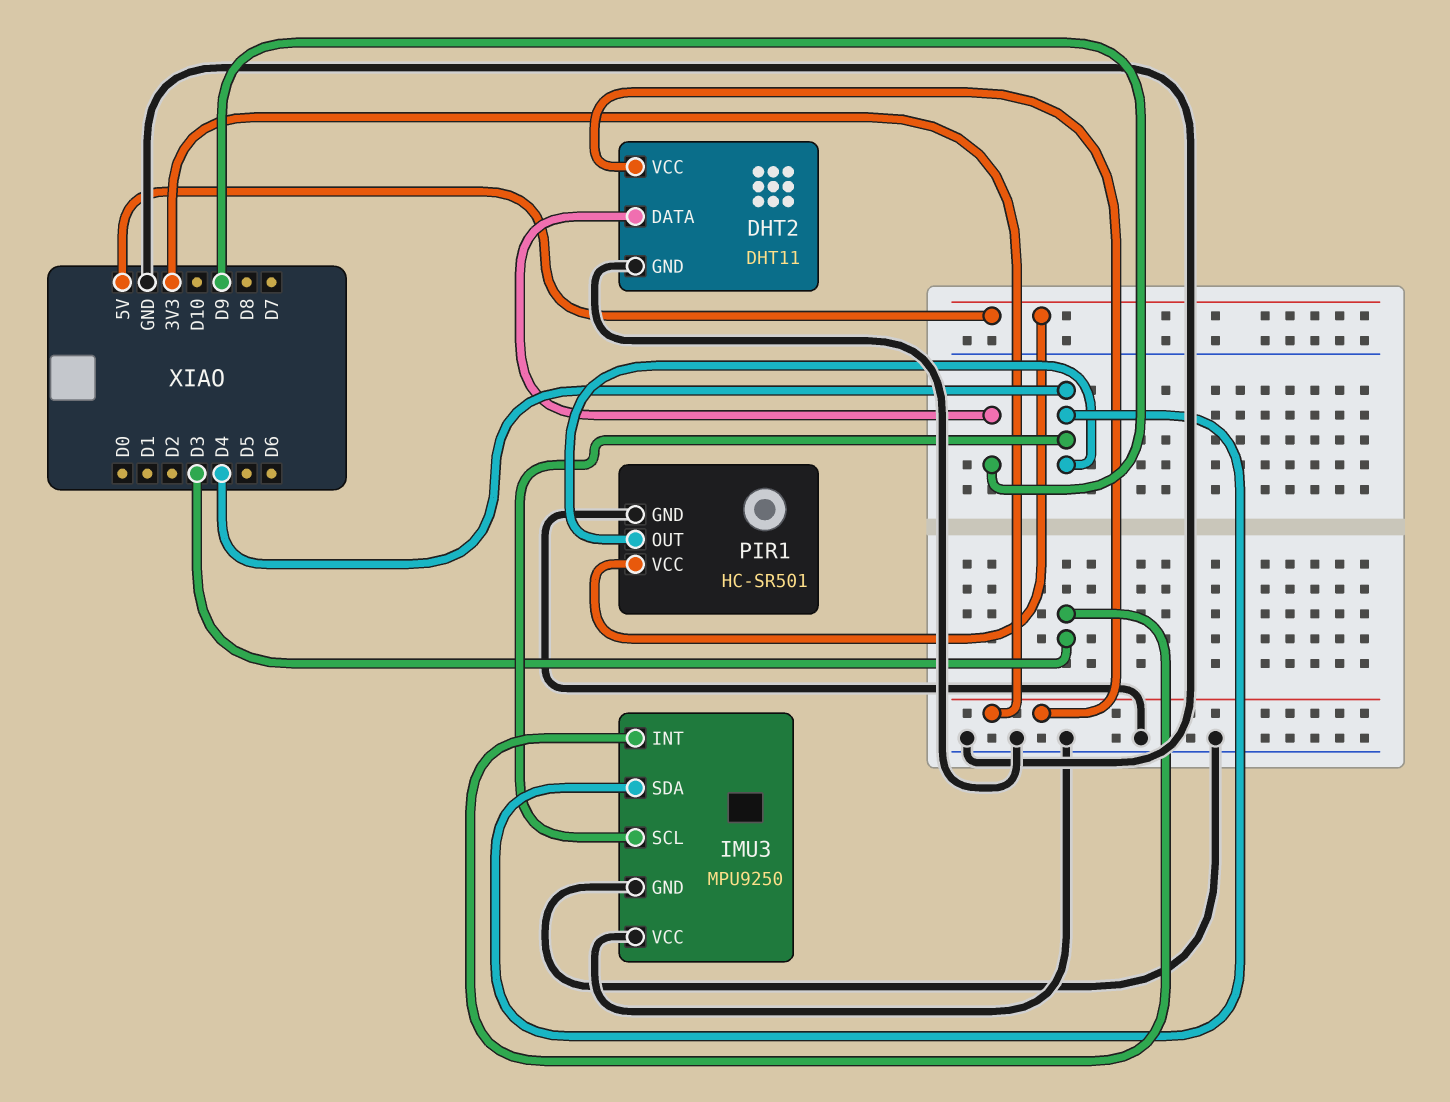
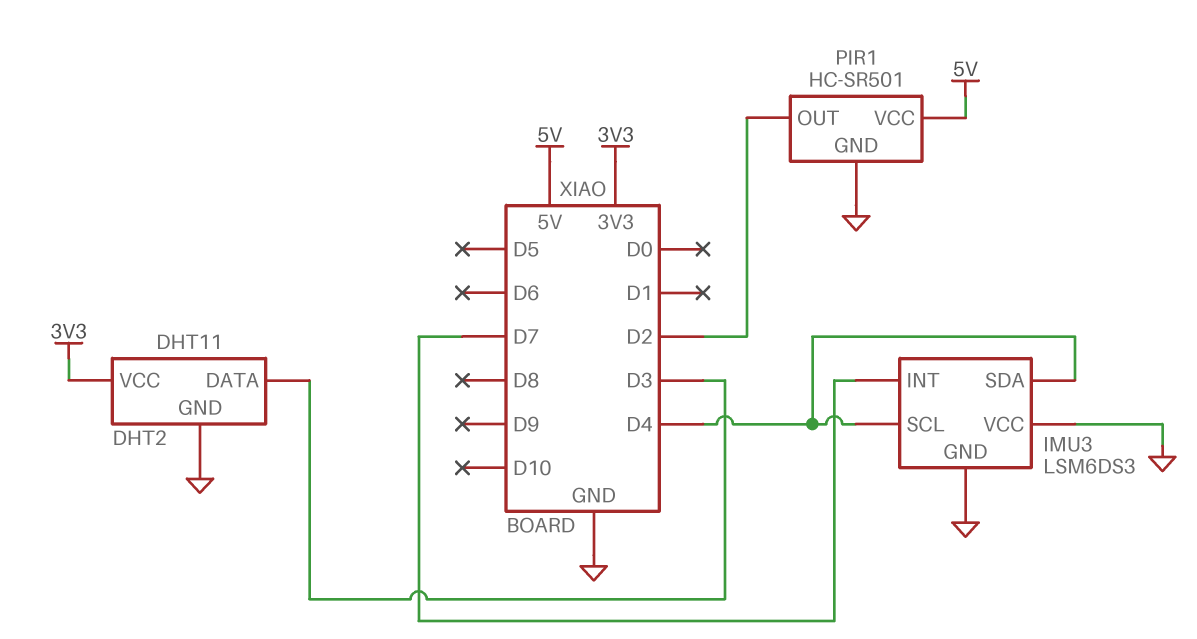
DHT2 pin DATA: D9 -> D3
IMU3: MPU9250 -> LSM6DS3
IMU3 pin INT: D3 -> D7
PIR1 pin OUT: D4 -> D2

